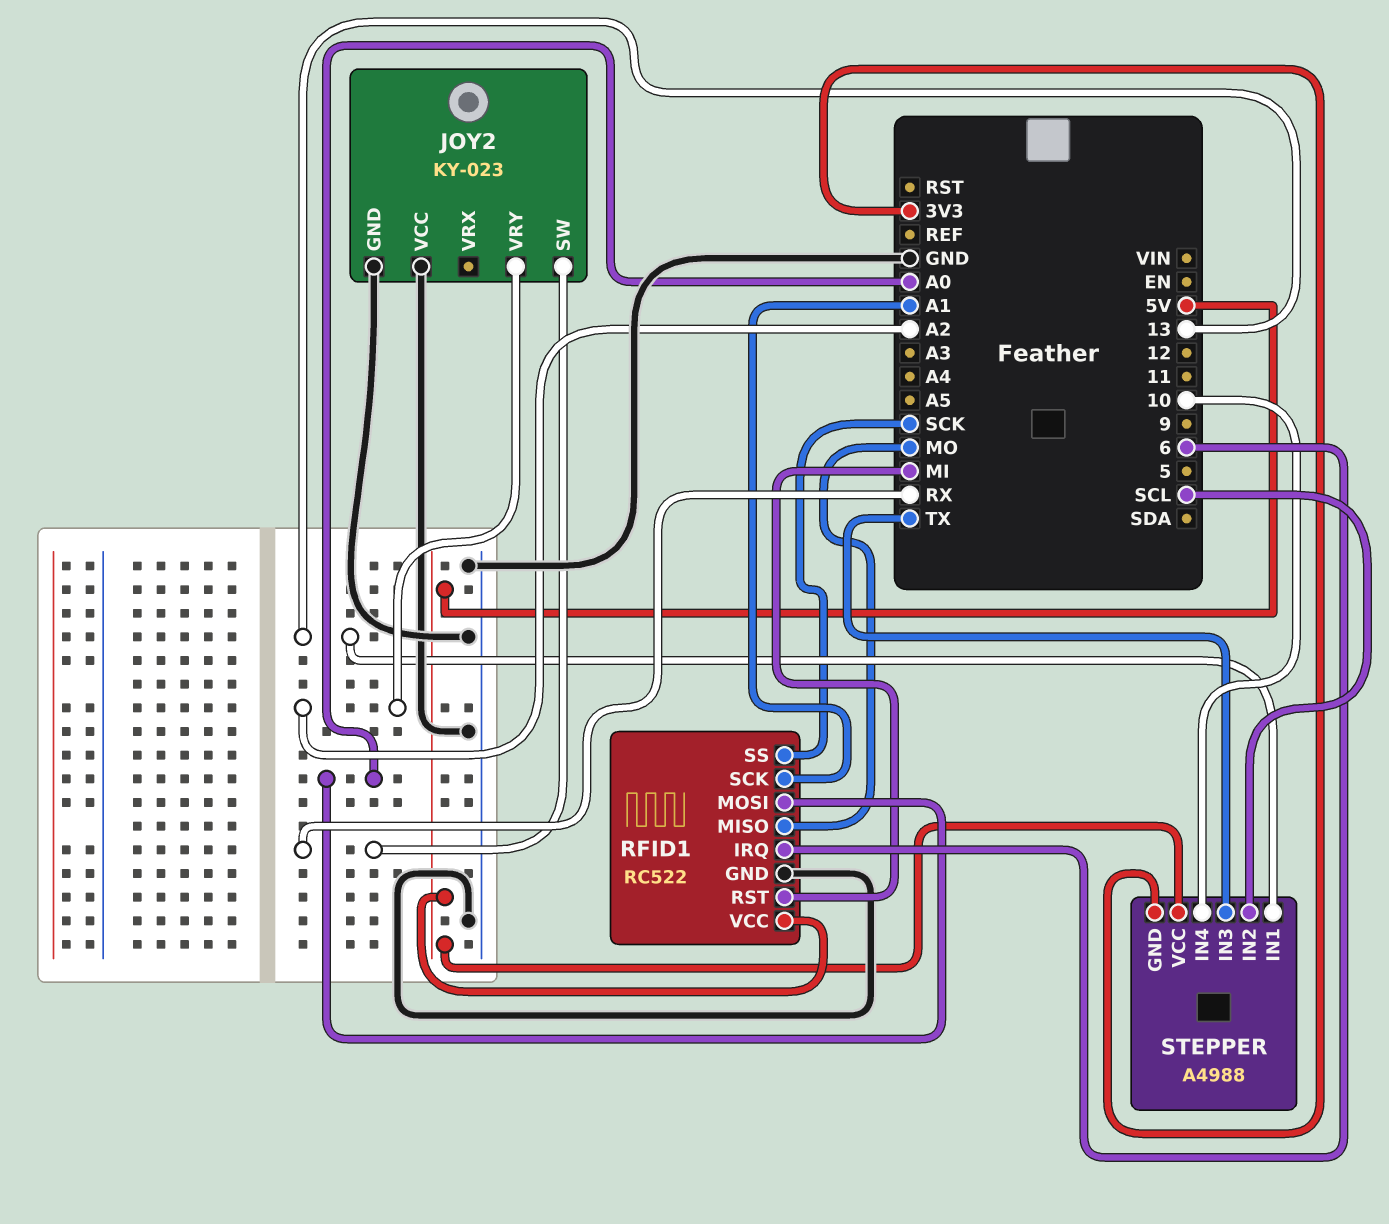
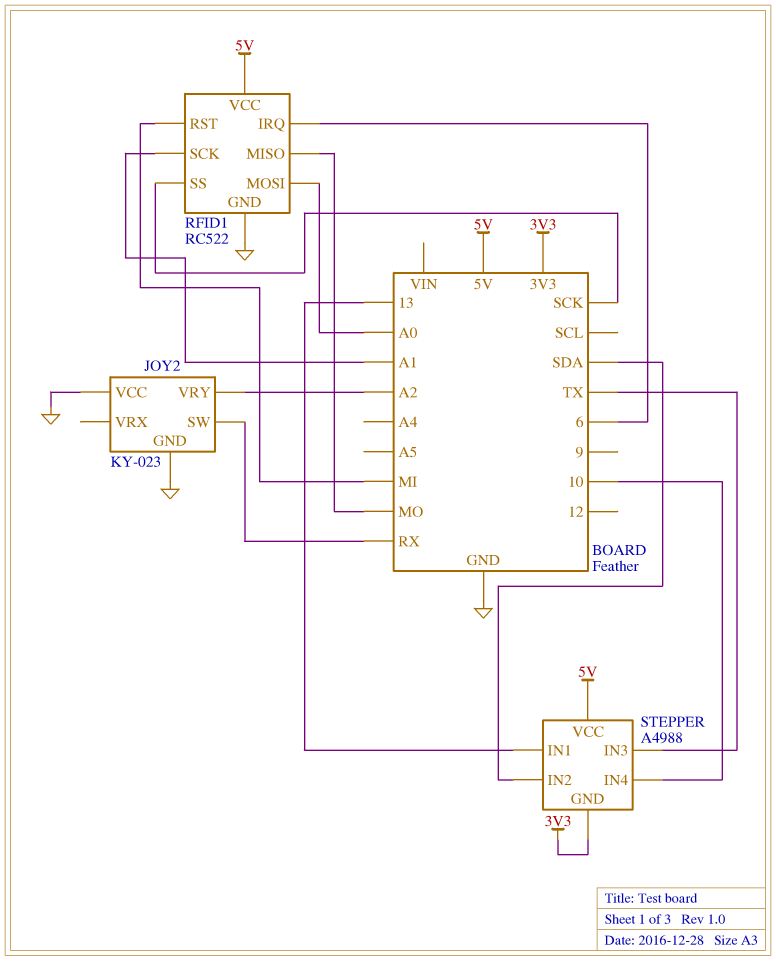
STEPPER pin IN2: SCL -> SDA

